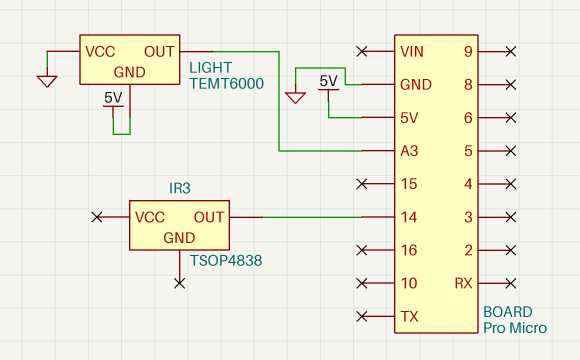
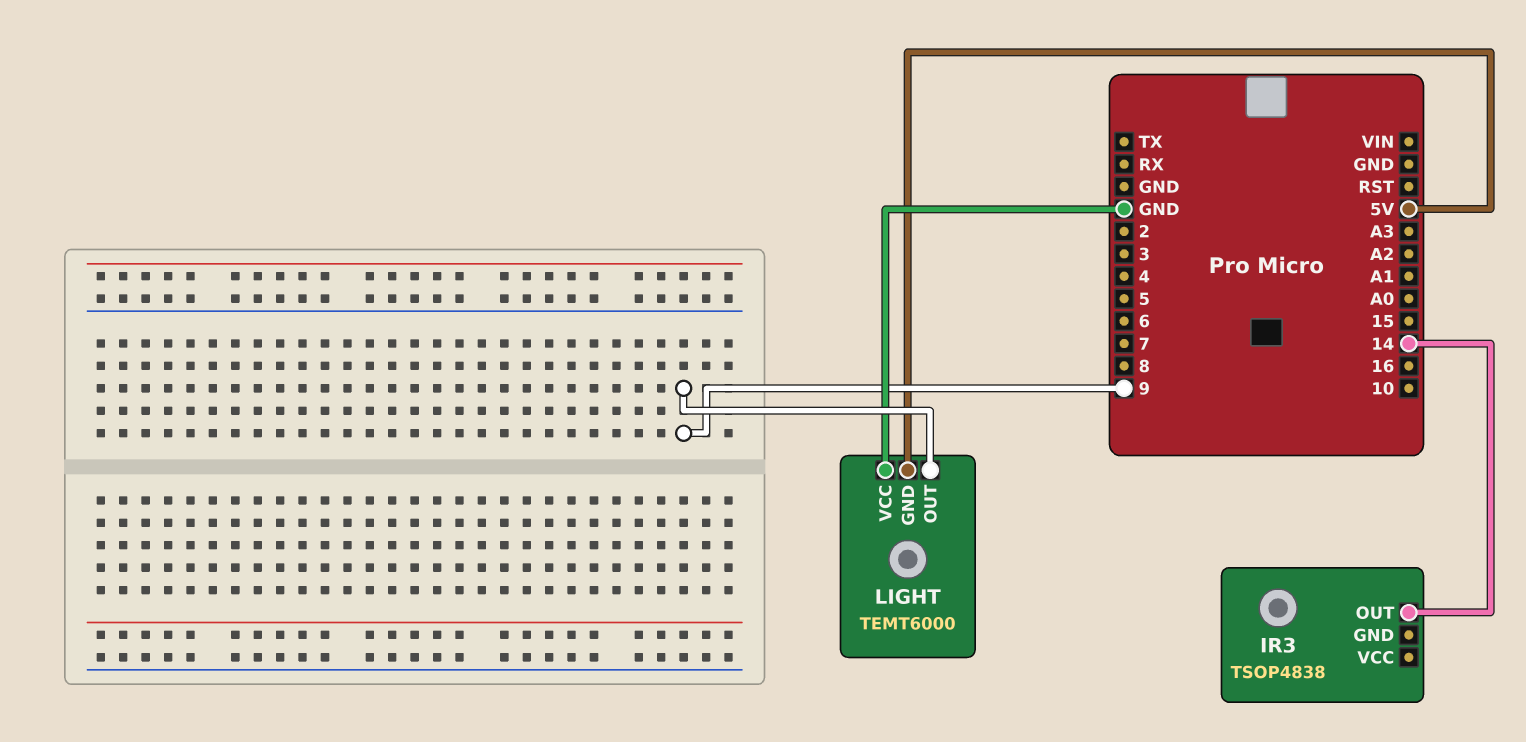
LIGHT pin OUT: A3 -> 9

